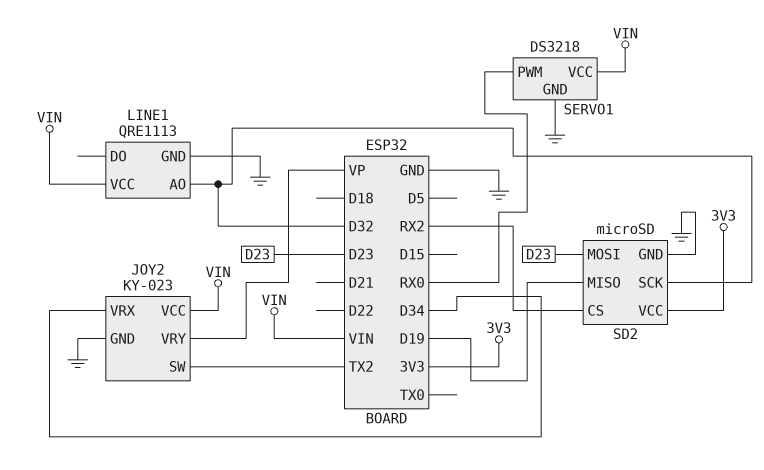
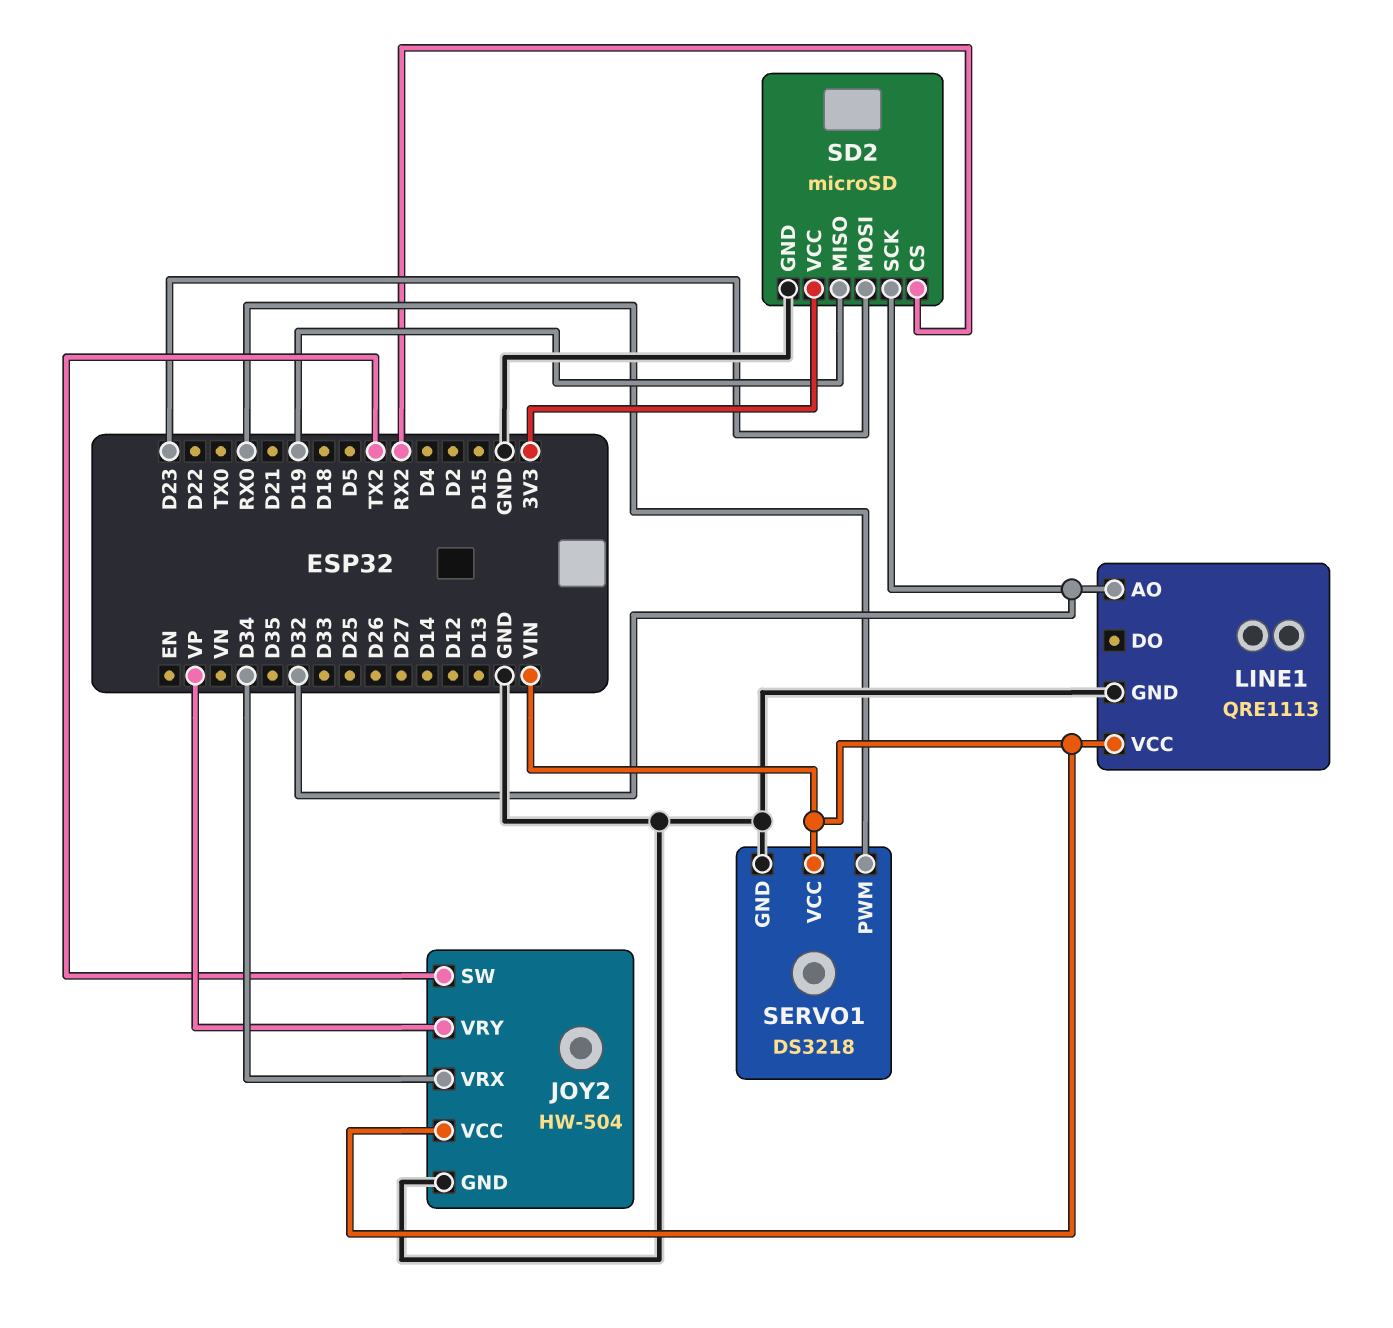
JOY2: KY-023 -> HW-504

